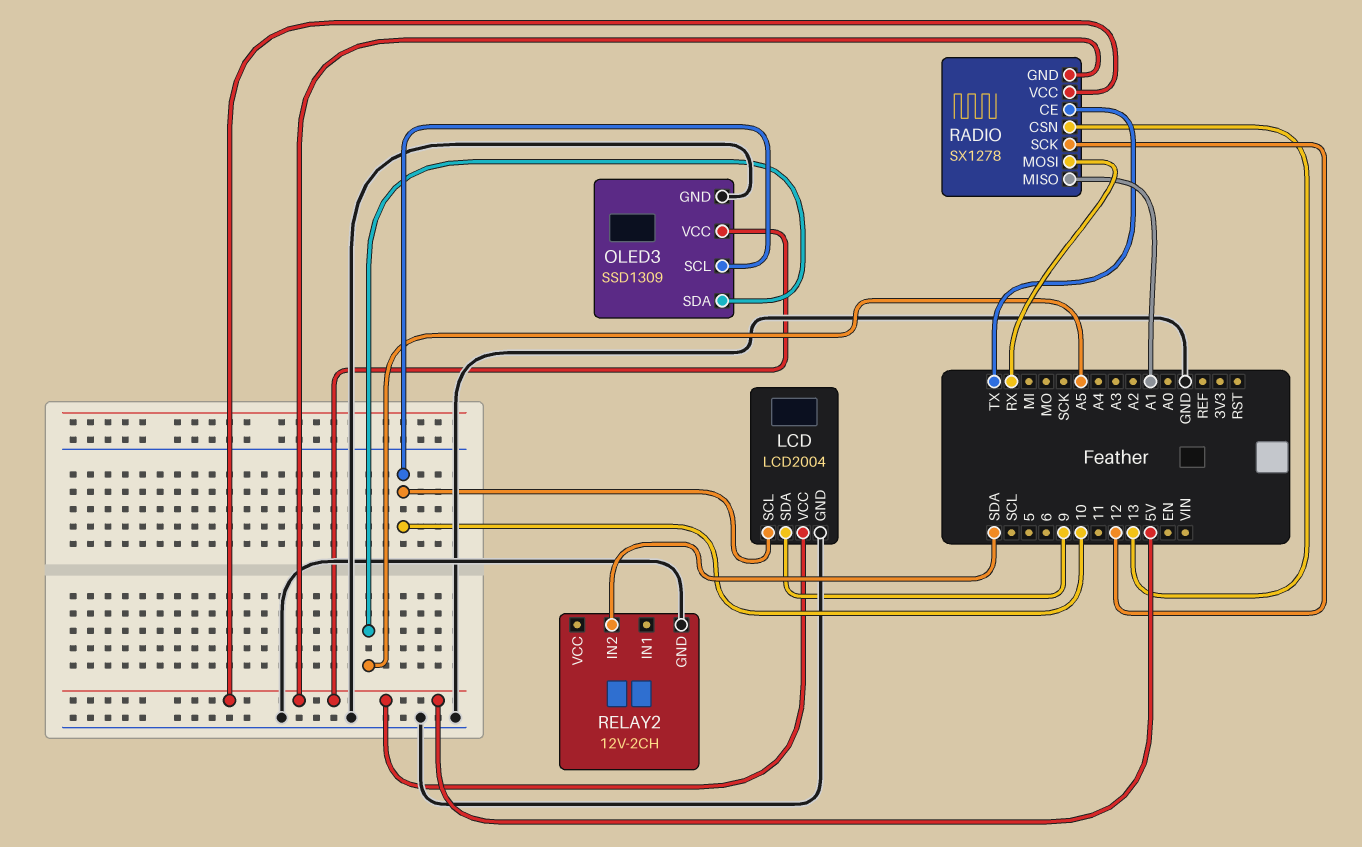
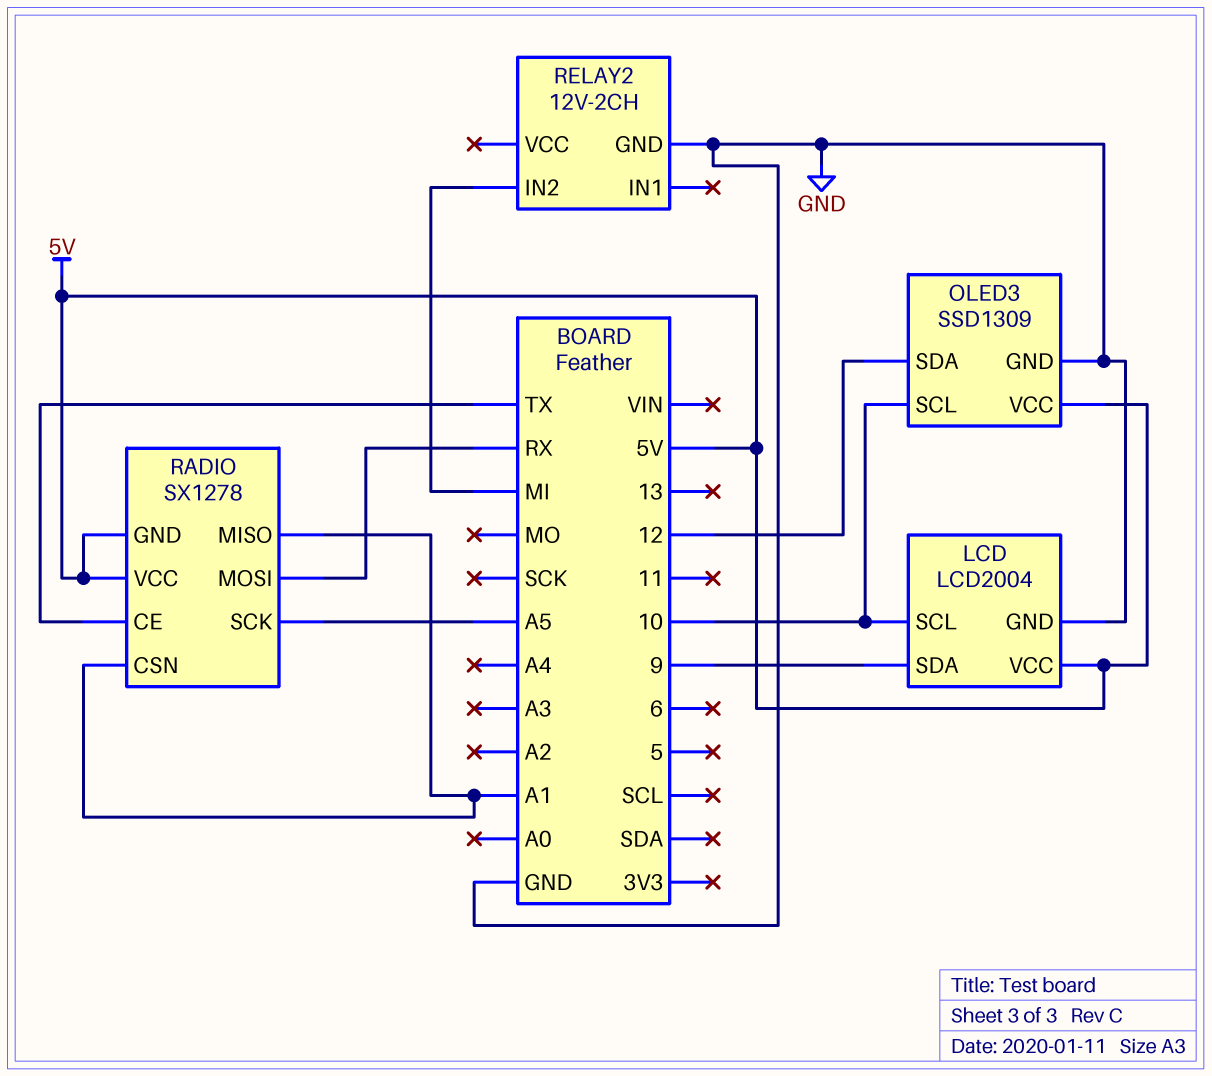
OLED3 pin SDA: A5 -> 12
RADIO pin CSN: 13 -> A1
RADIO pin SCK: 12 -> A5
RELAY2 pin IN2: SDA -> MI

